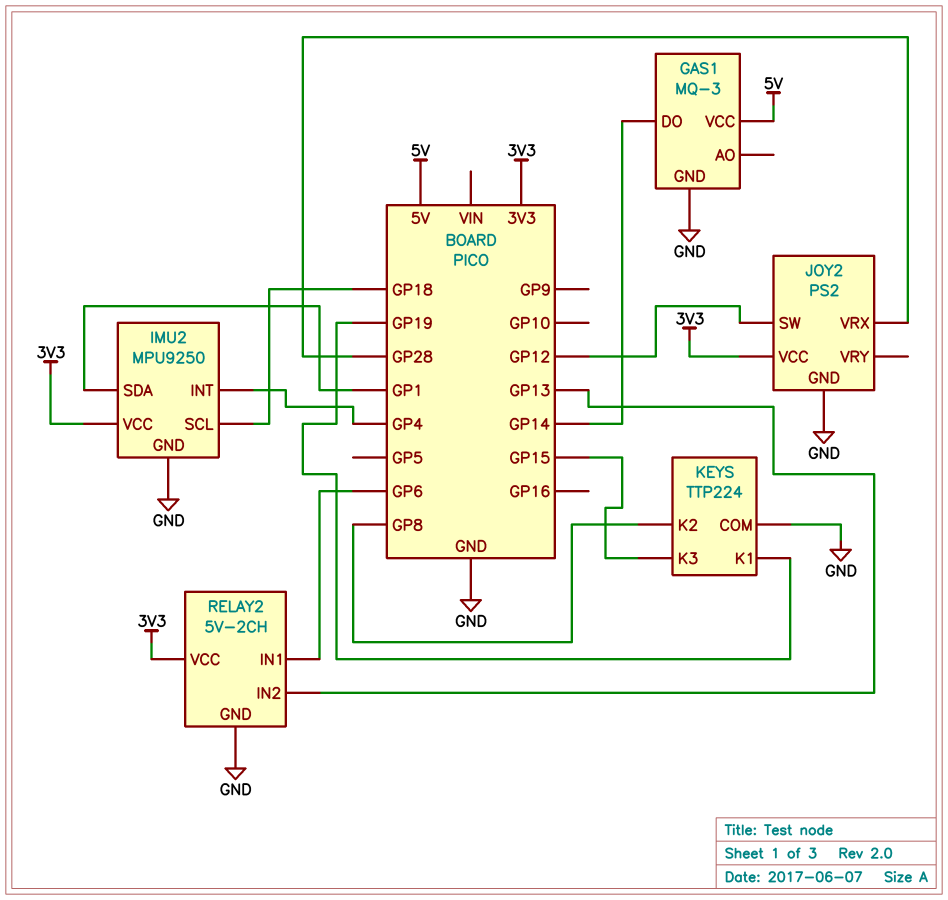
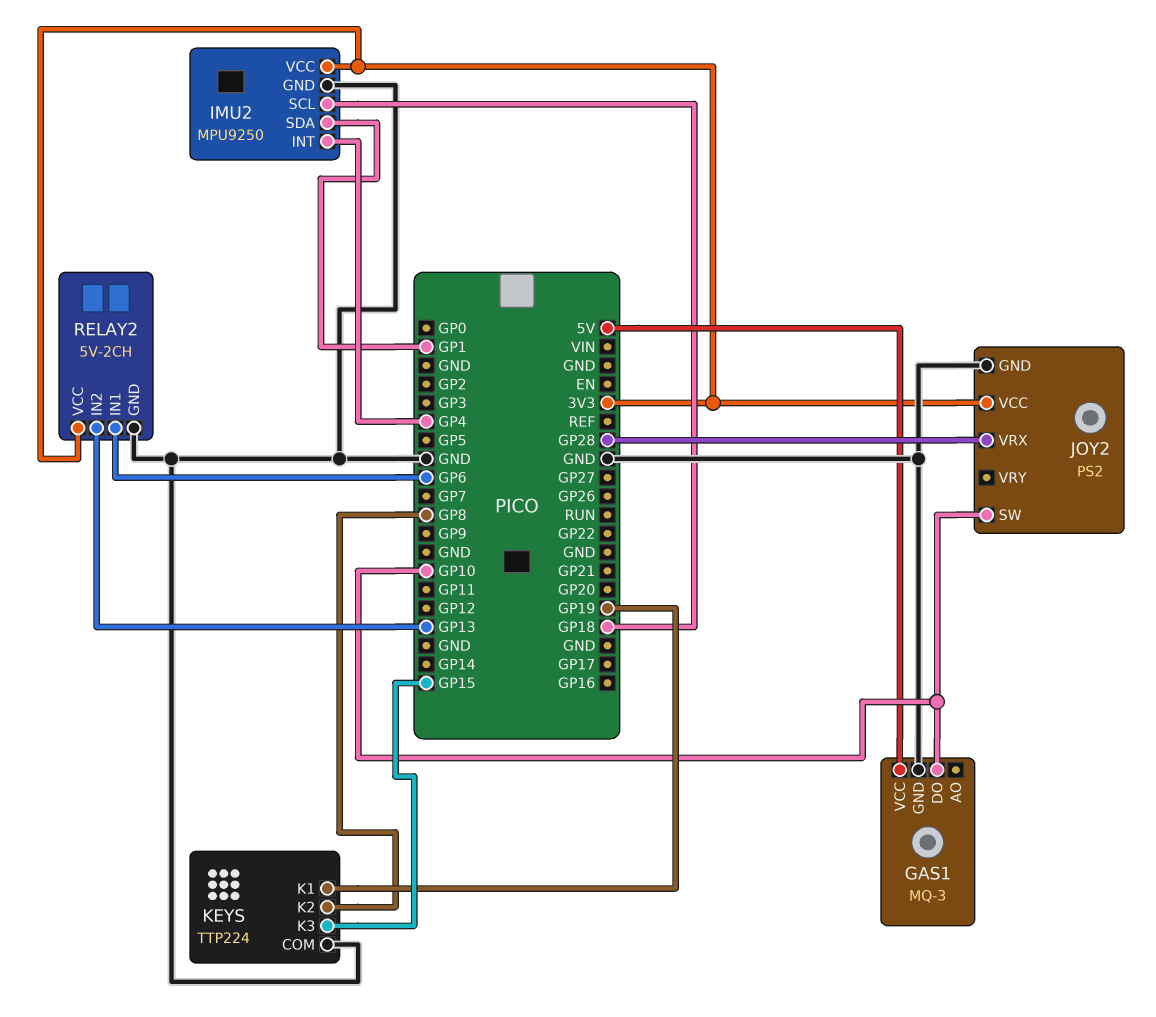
GAS1 pin DO: GP14 -> GP10
JOY2 pin SW: GP12 -> GP10

